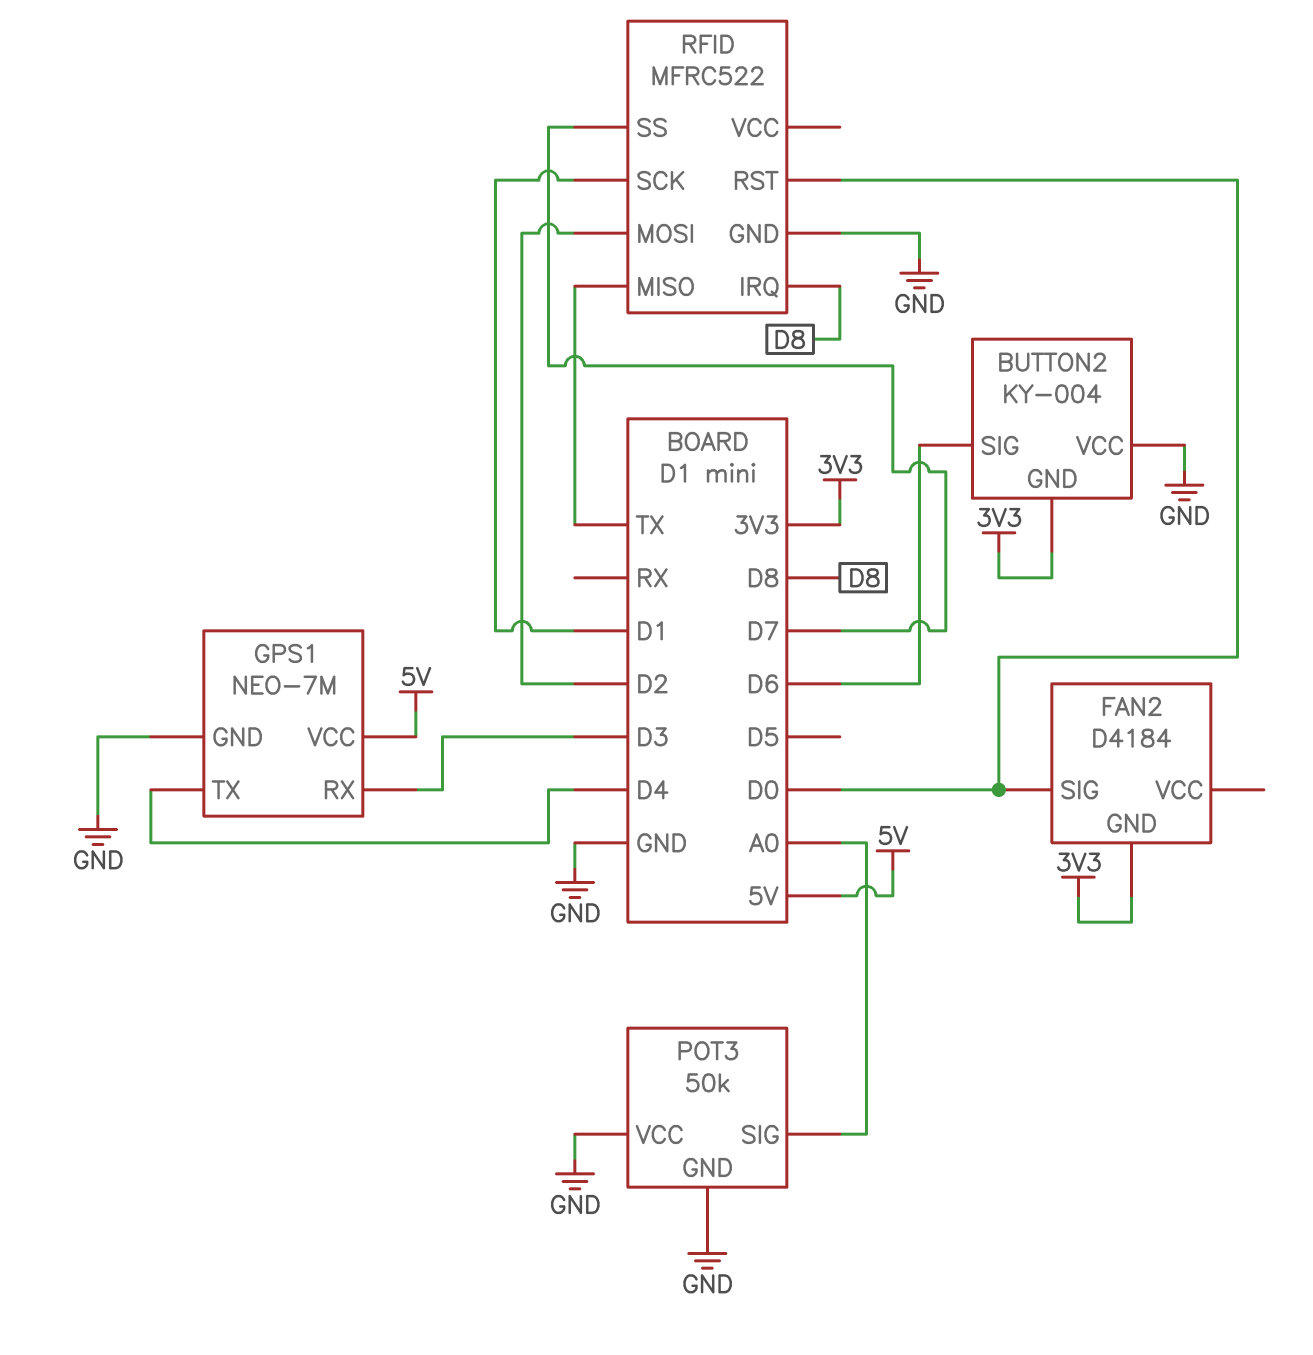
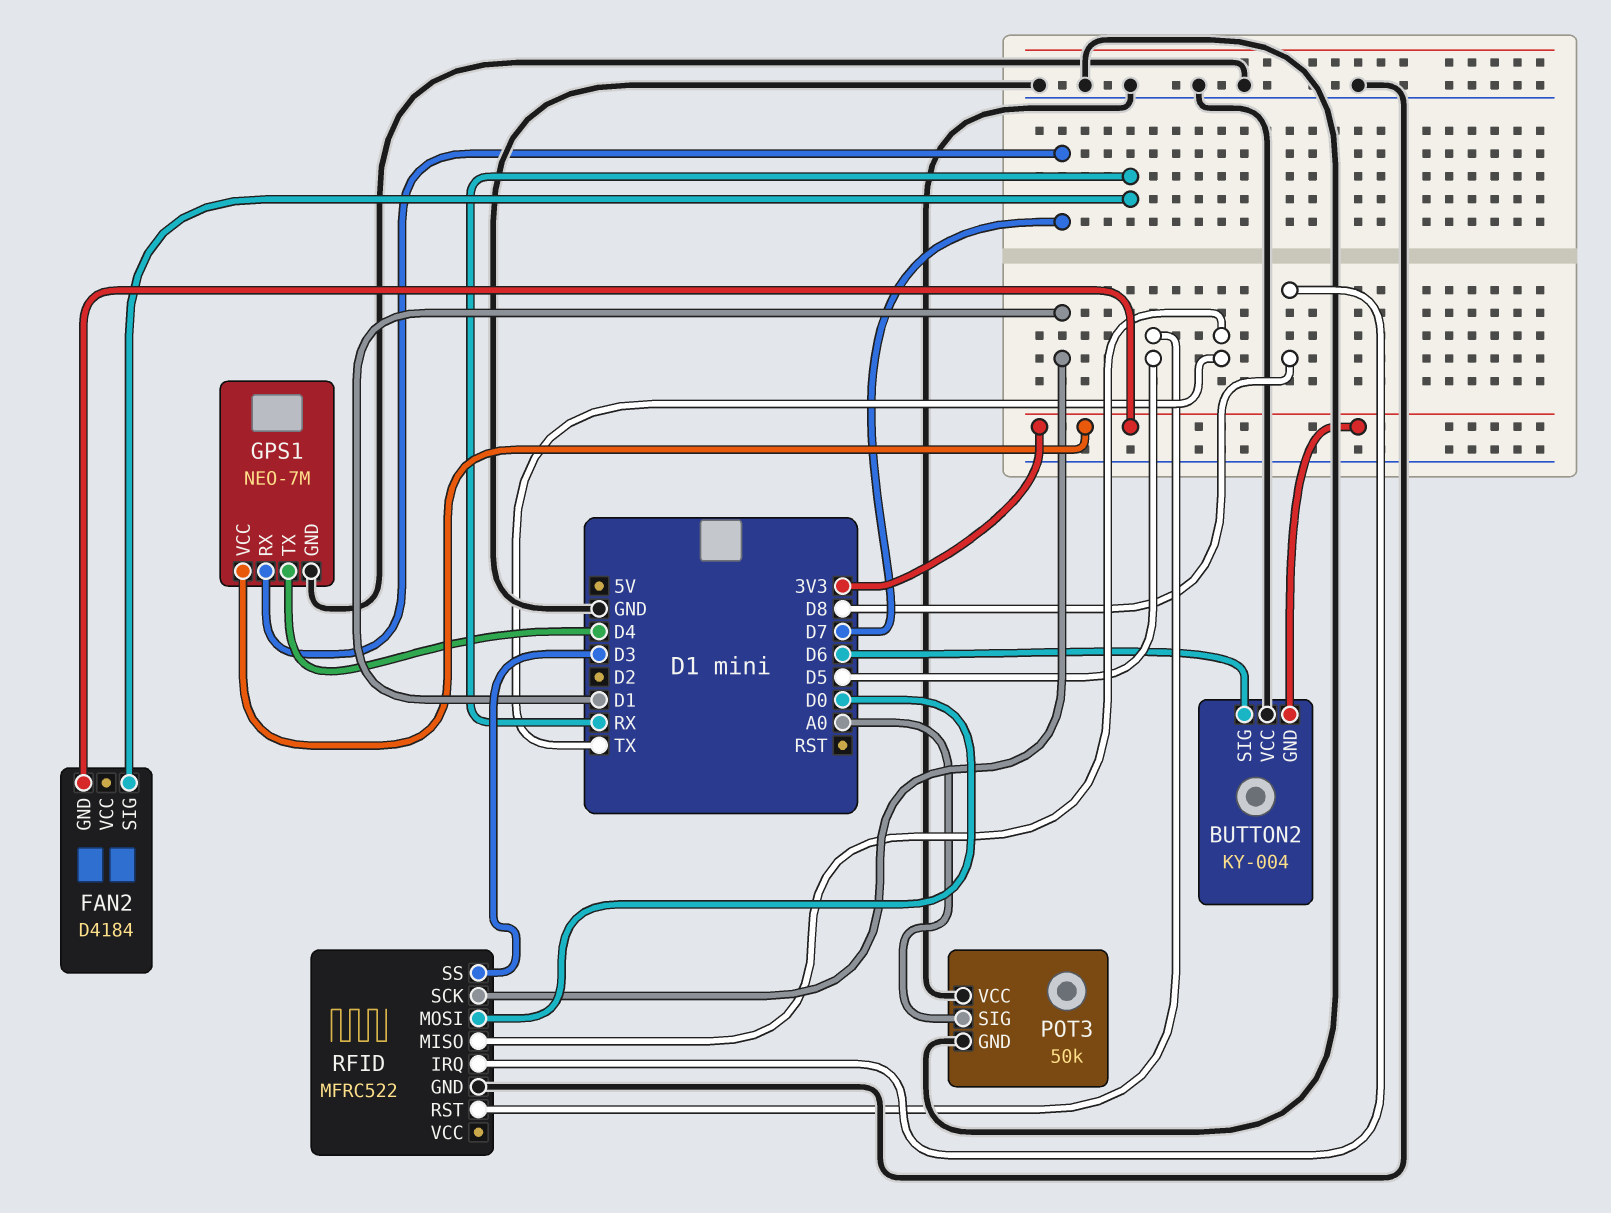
FAN2 pin SIG: D0 -> RX
GPS1 pin RX: D3 -> D7
GPS1 pin VCC: 5V -> 3V3
RFID pin MOSI: D2 -> D0
RFID pin RST: D0 -> D5
RFID pin SS: D7 -> D3

